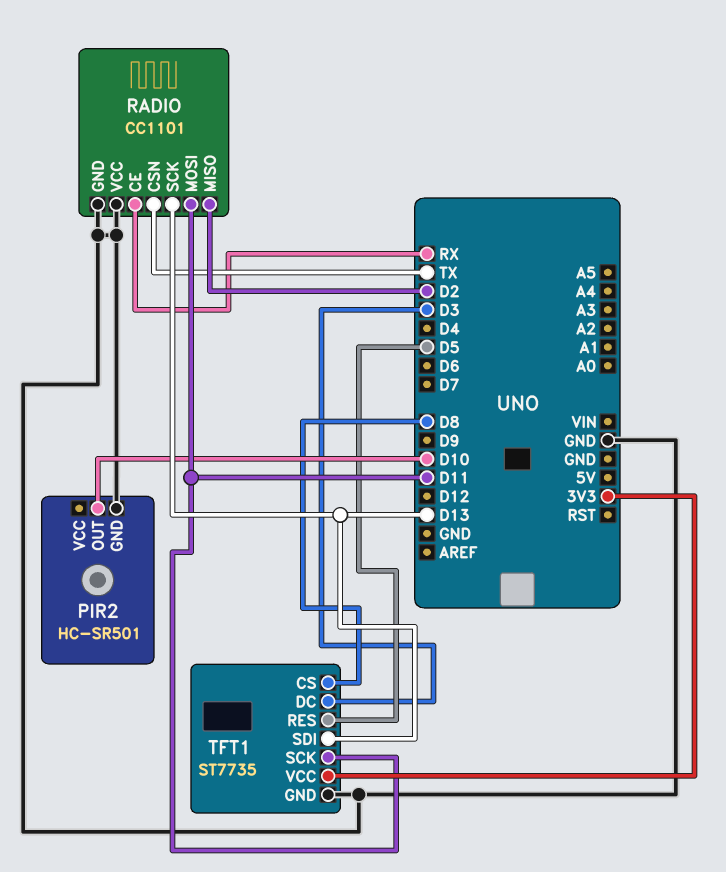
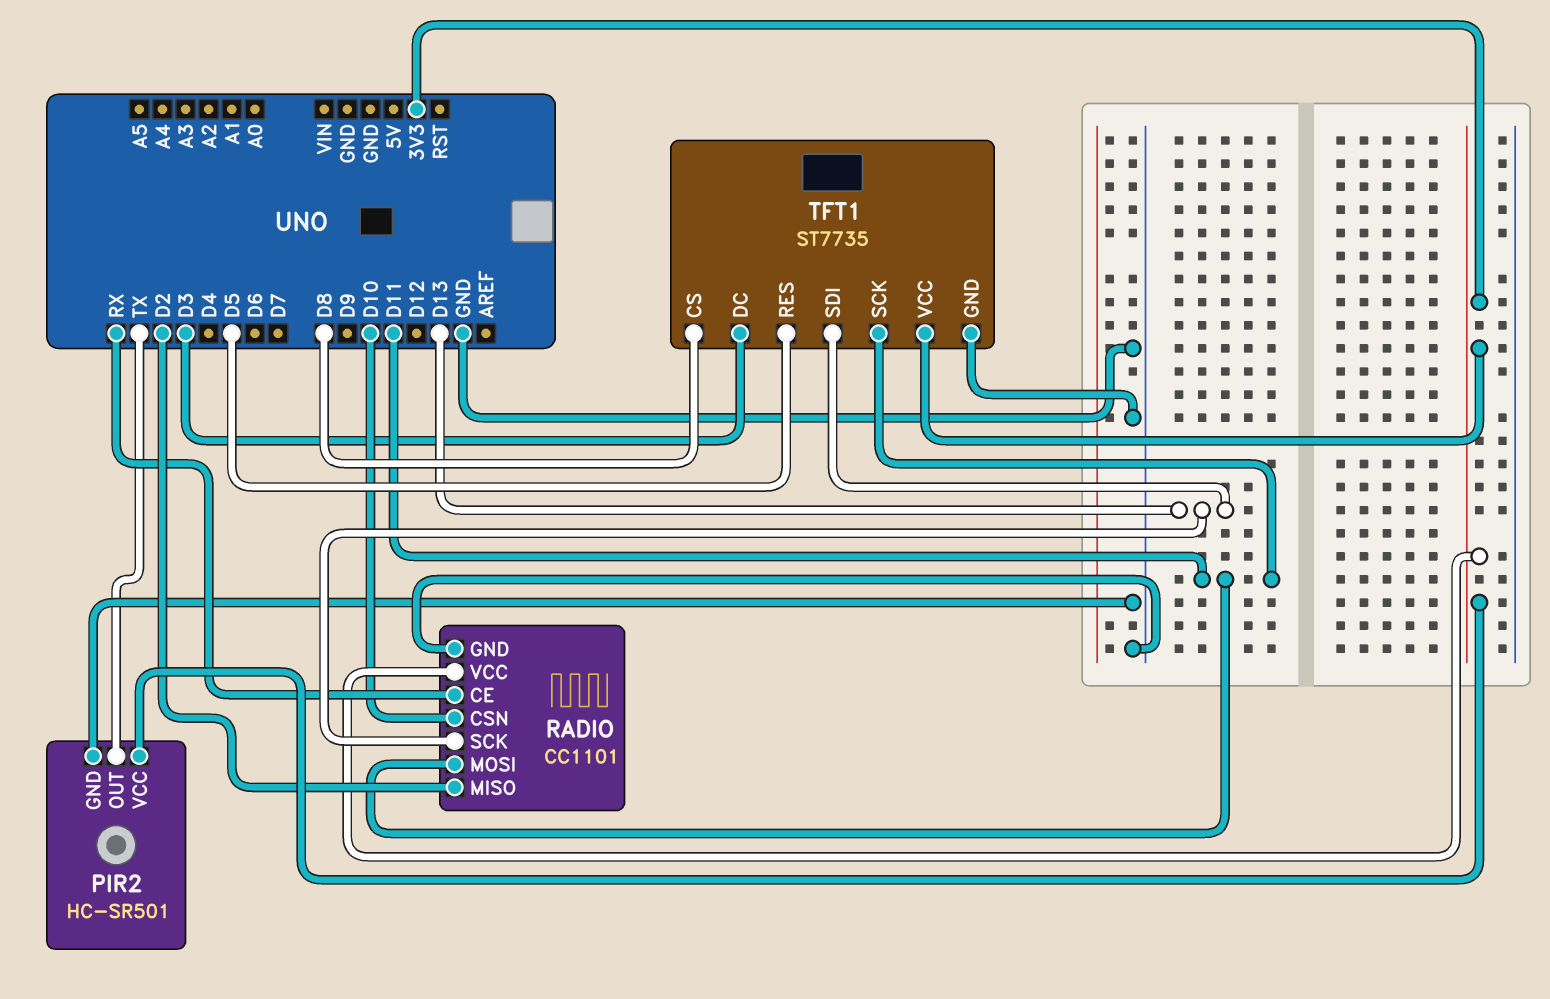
PIR2 pin OUT: D10 -> TX
PIR2 pin VCC: none -> 3V3
RADIO pin CSN: TX -> D10
RADIO pin VCC: GND -> 3V3

